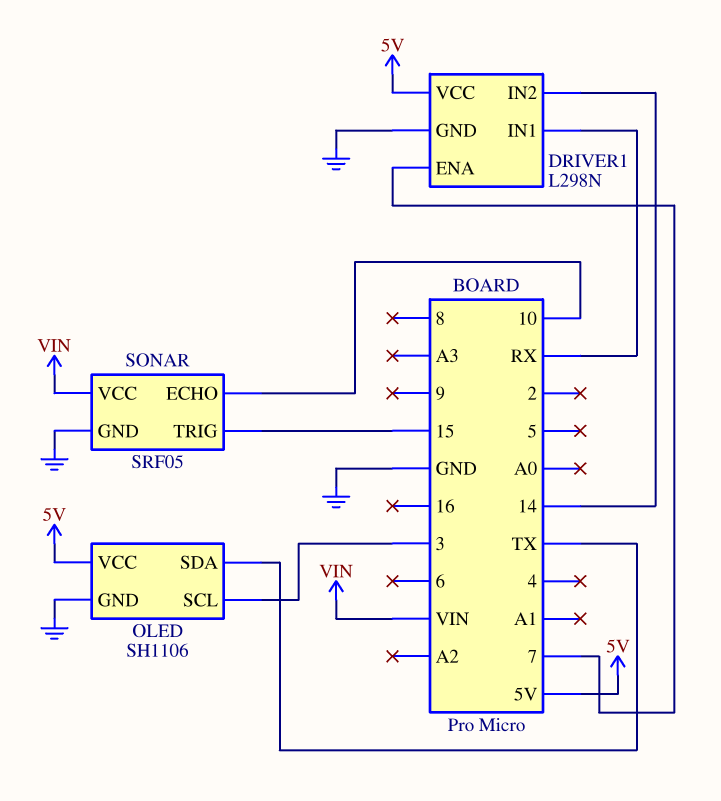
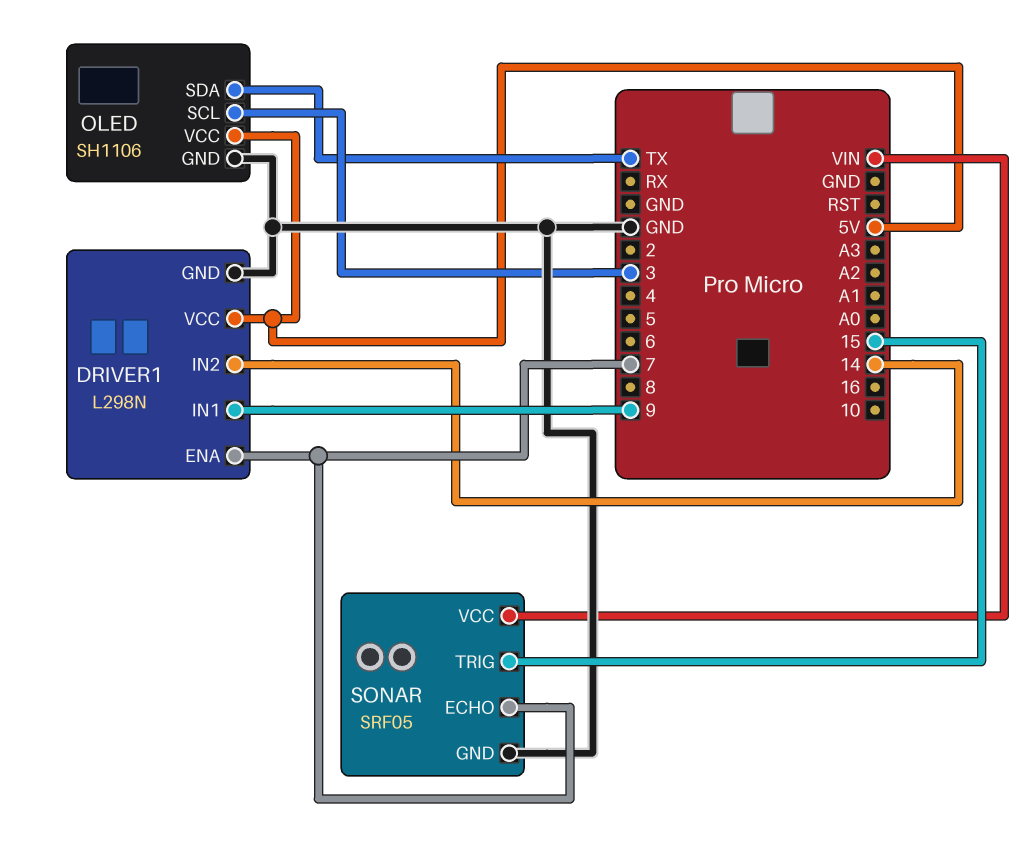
DRIVER1 pin IN1: RX -> 9
SONAR pin ECHO: 10 -> 7

